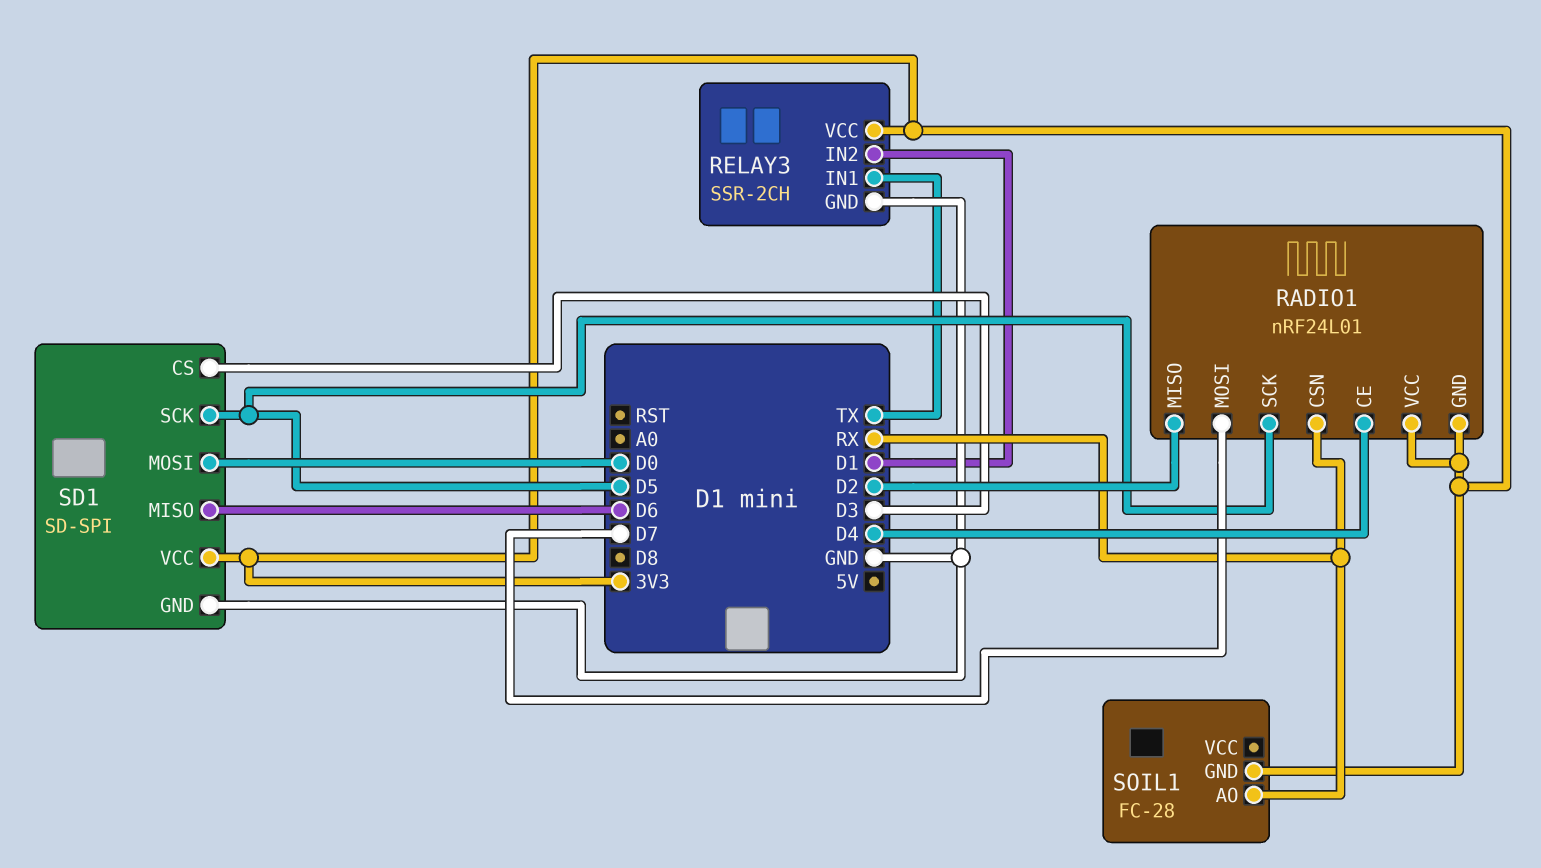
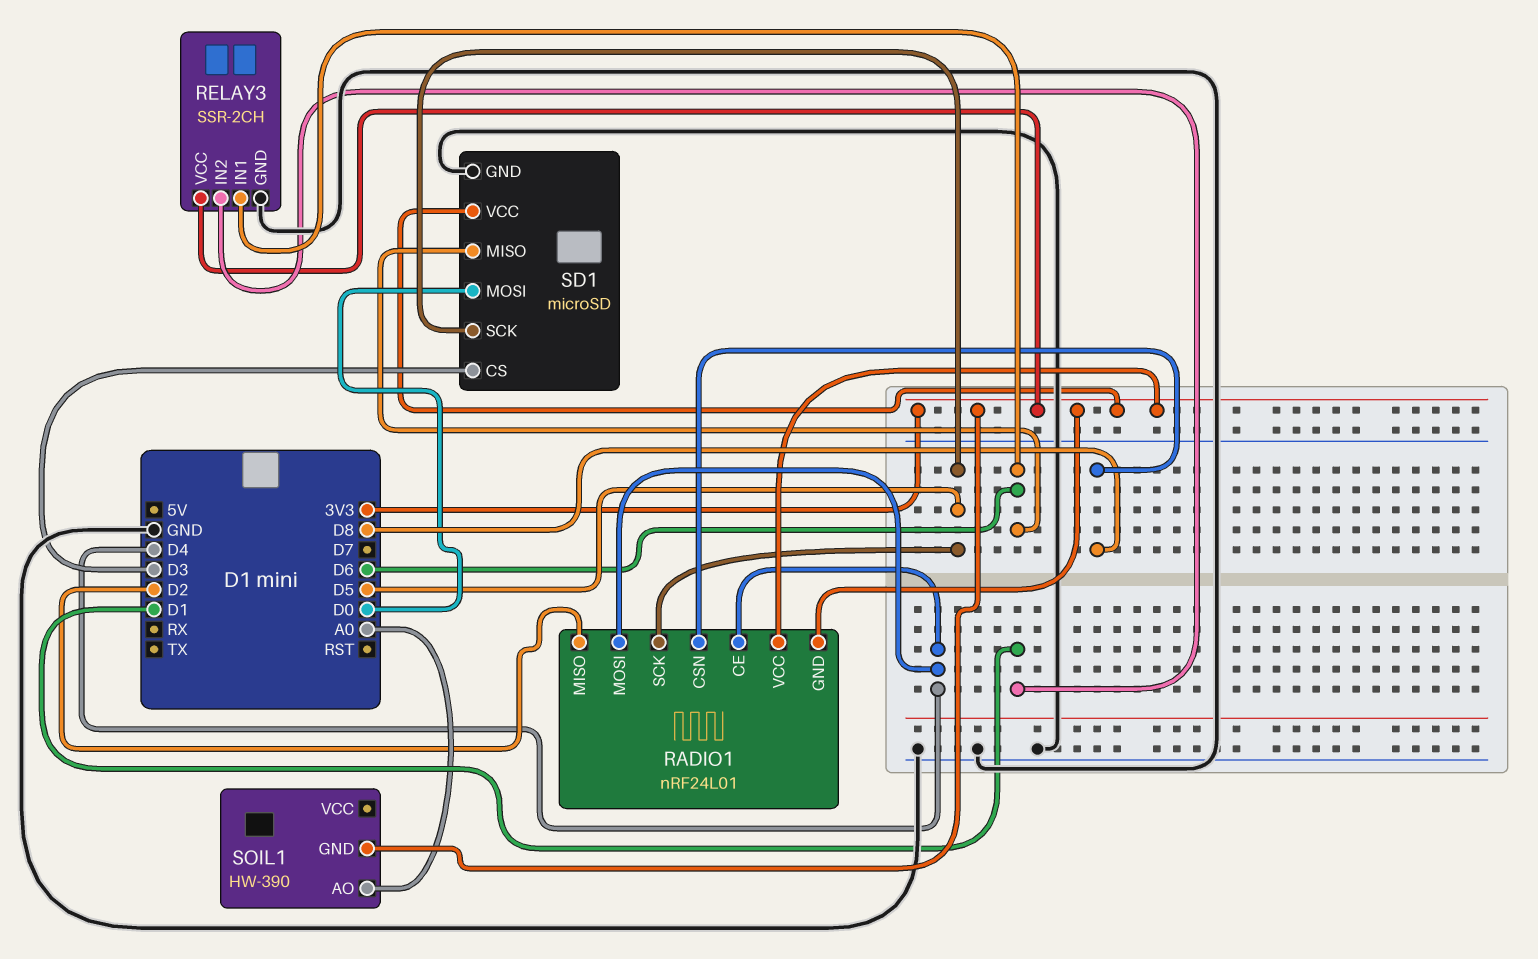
RADIO1 pin CSN: RX -> D8
RADIO1 pin MOSI: D7 -> D4
RELAY3 pin IN1: TX -> D6
SD1: SD-SPI -> microSD
SOIL1: FC-28 -> HW-390
SOIL1 pin AO: RX -> A0

